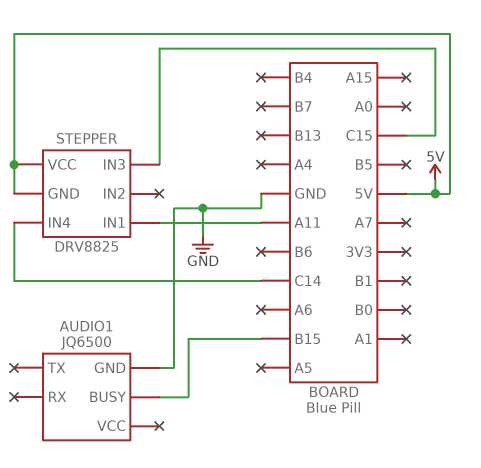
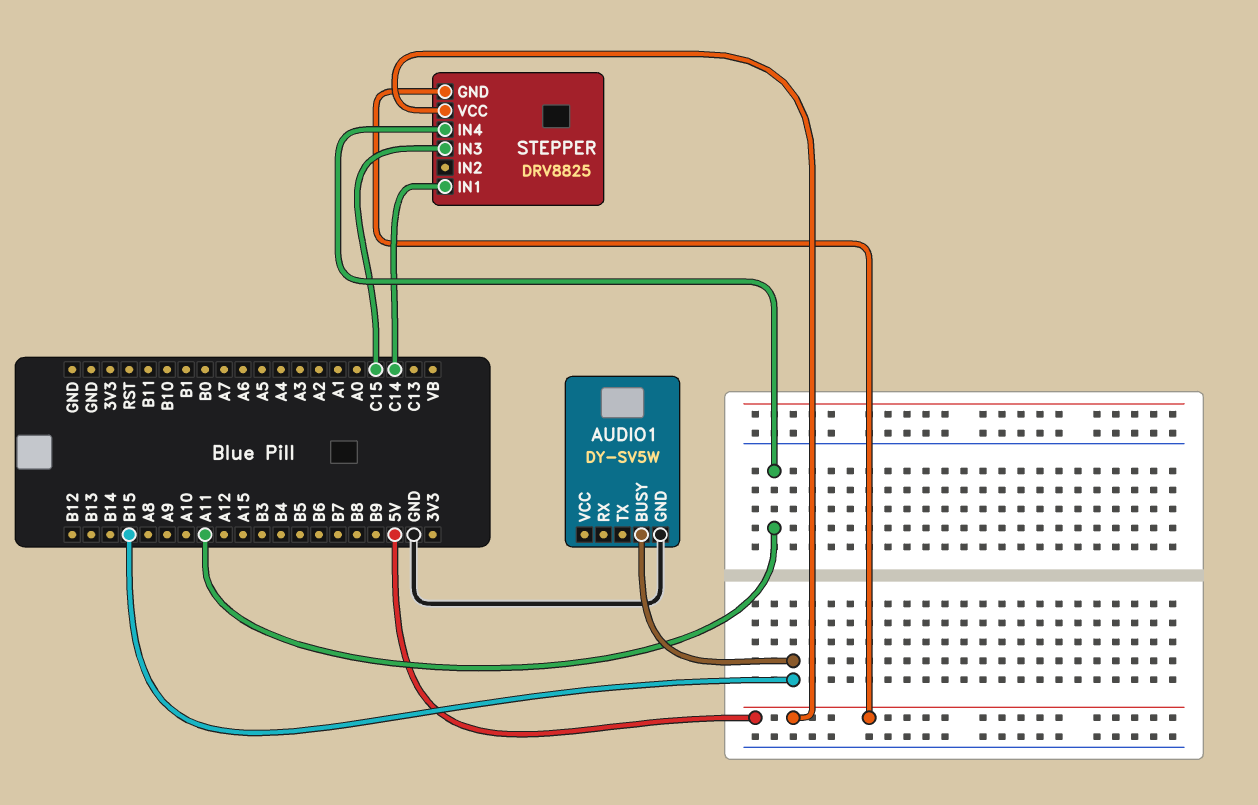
AUDIO1: JQ6500 -> DY-SV5W
STEPPER pin IN1: A11 -> C14
STEPPER pin IN4: C14 -> A11

